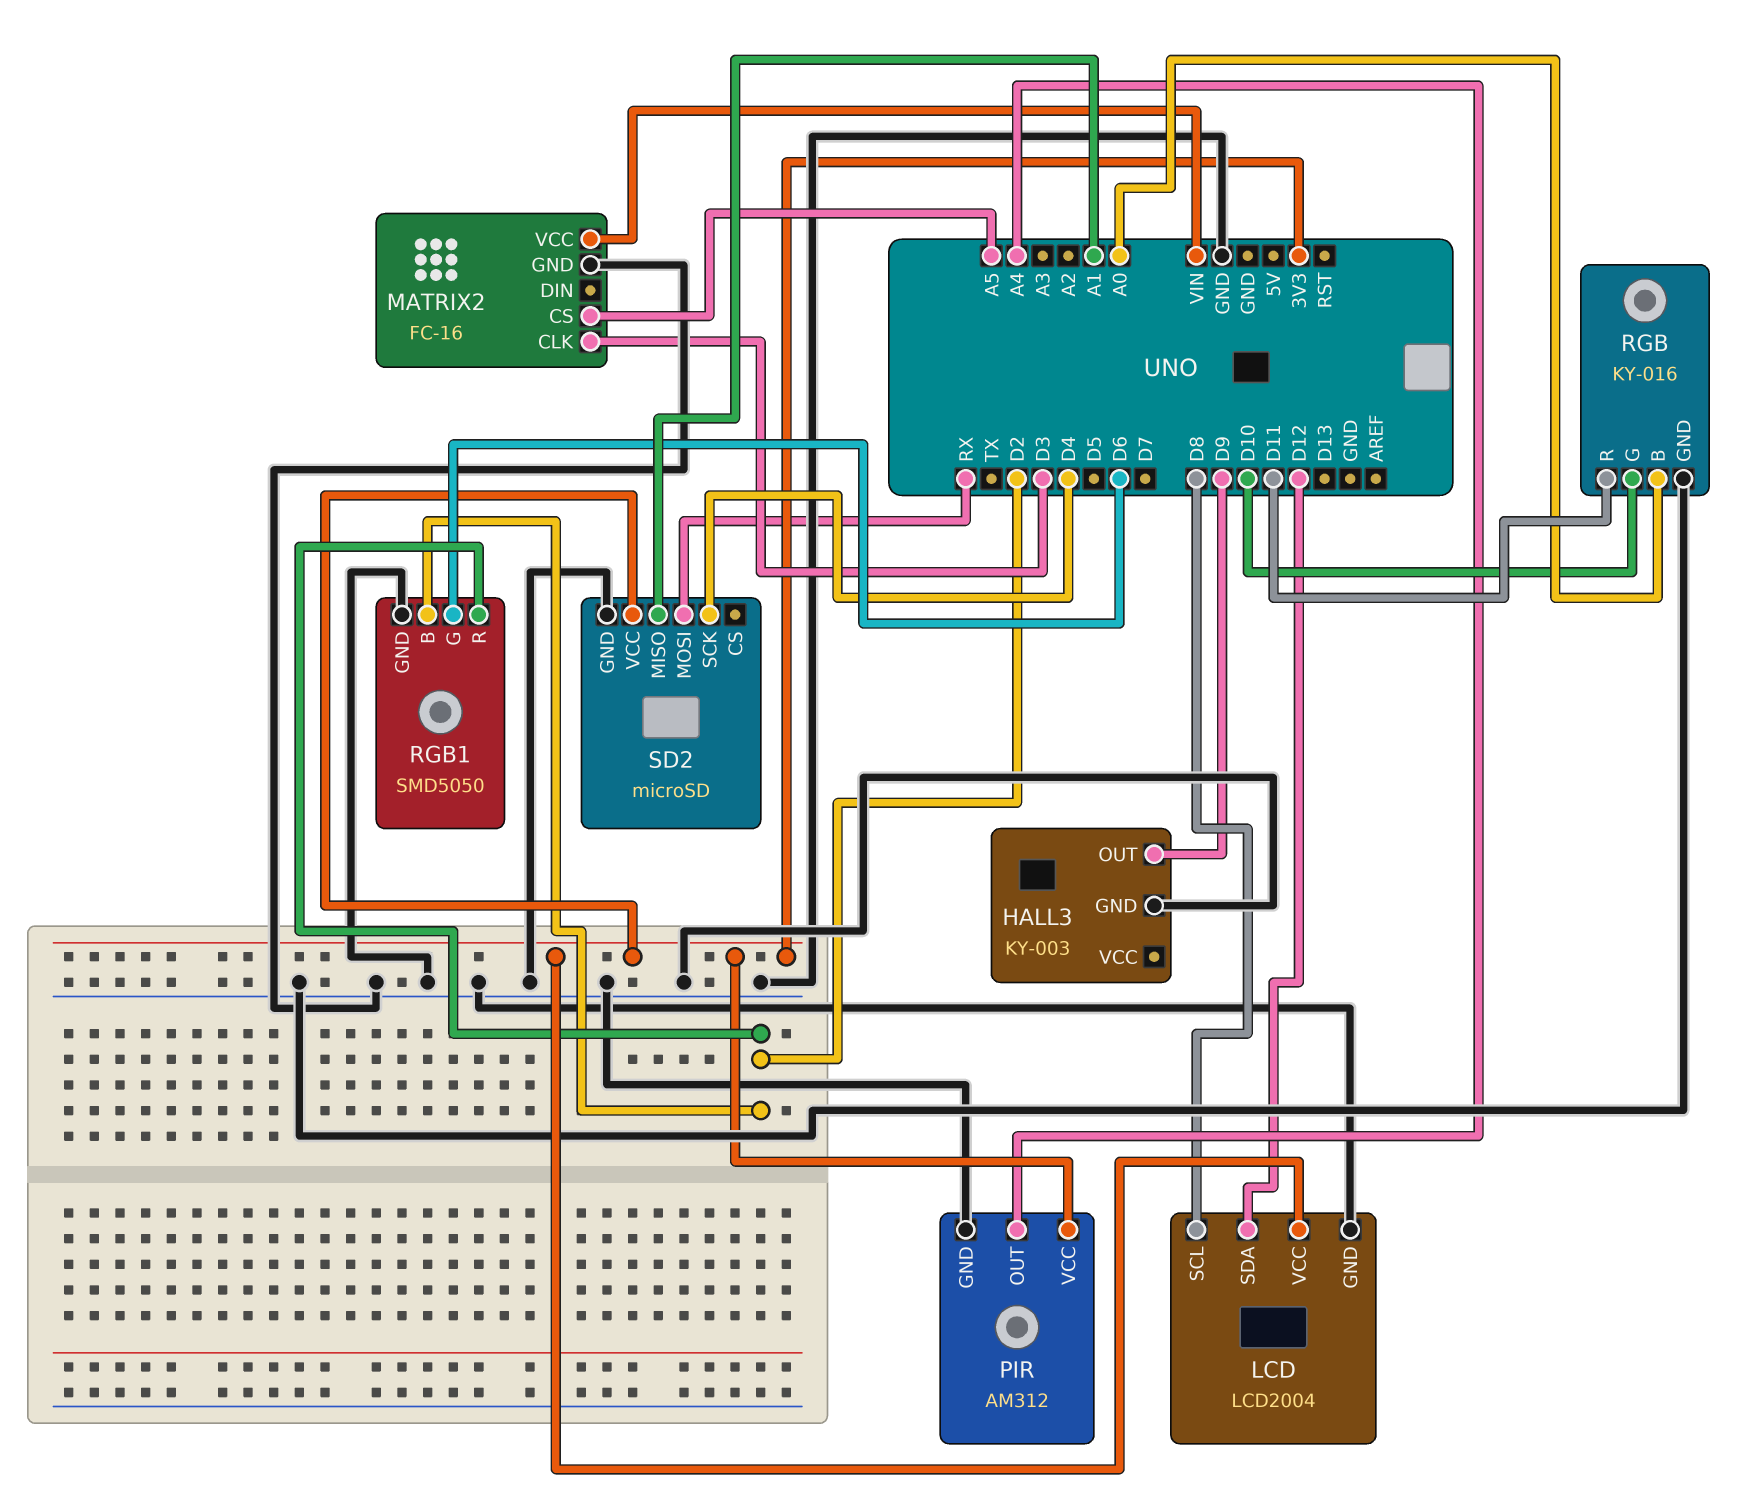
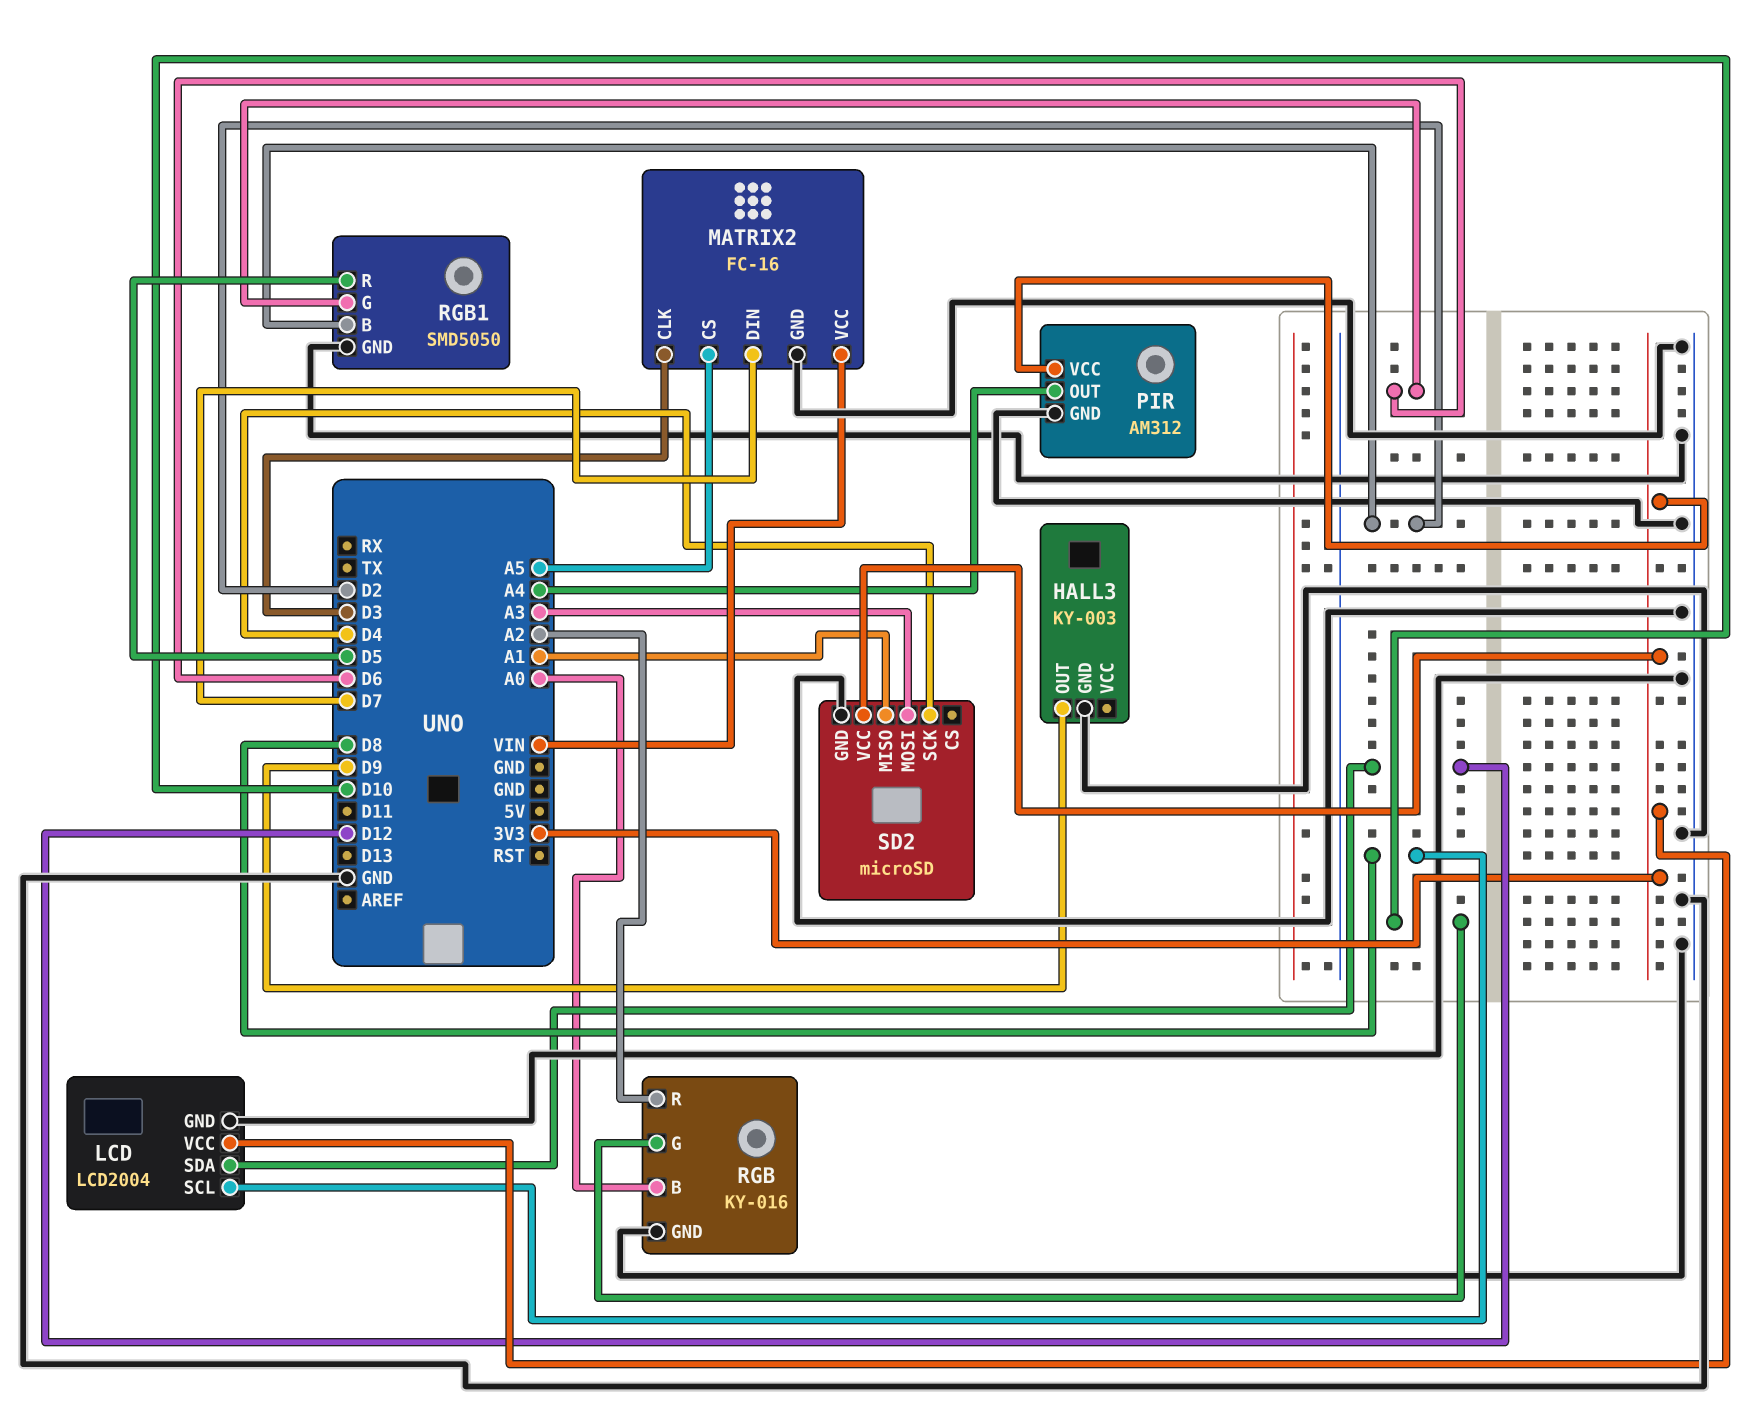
MATRIX2 pin DIN: none -> D7
RGB pin R: D11 -> A2
RGB1 pin R: D2 -> D5
SD2 pin MOSI: RX -> A3

